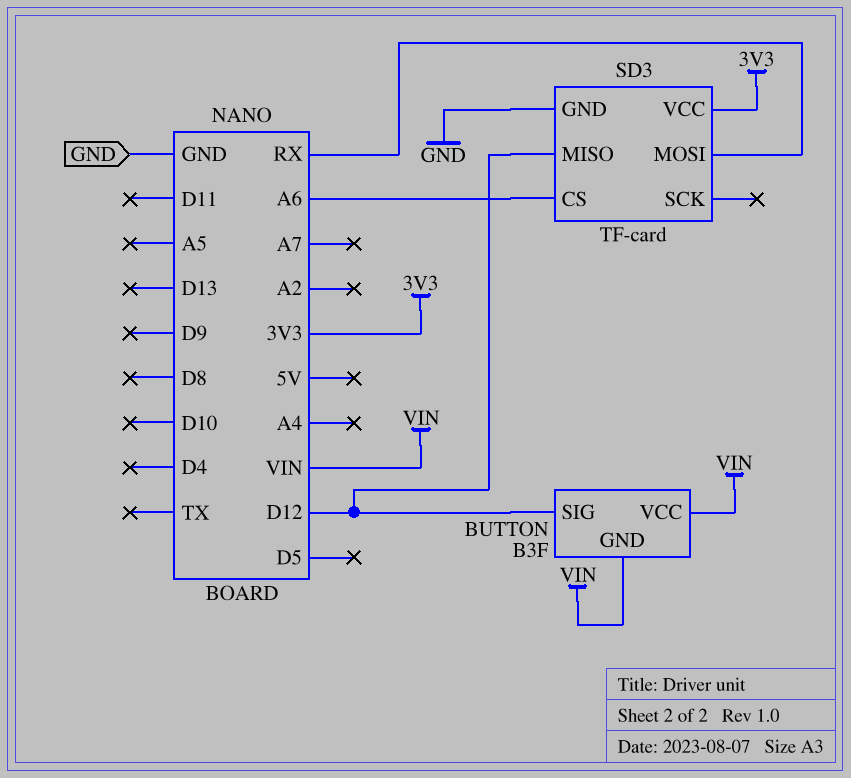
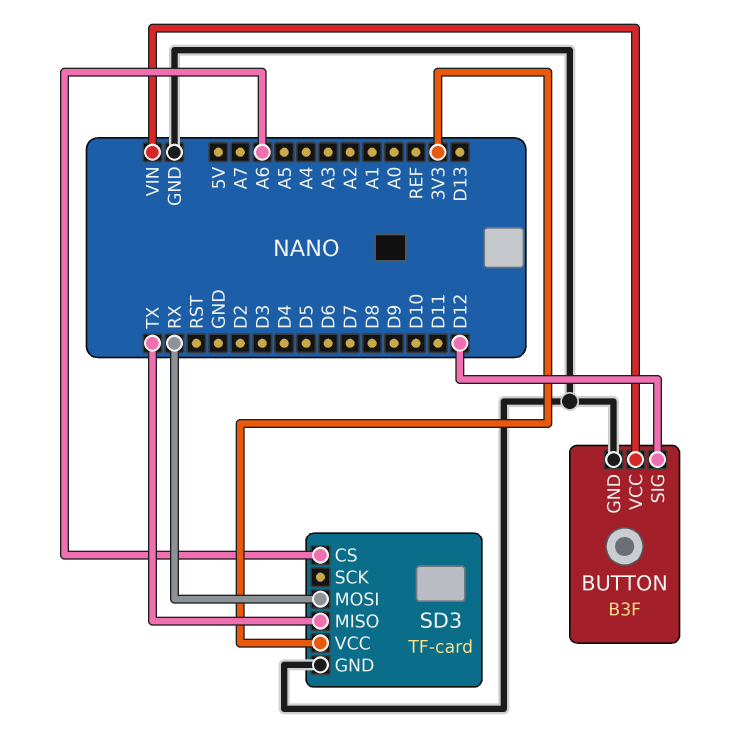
BUTTON pin GND: VIN -> GND
SD3 pin MISO: D12 -> TX

